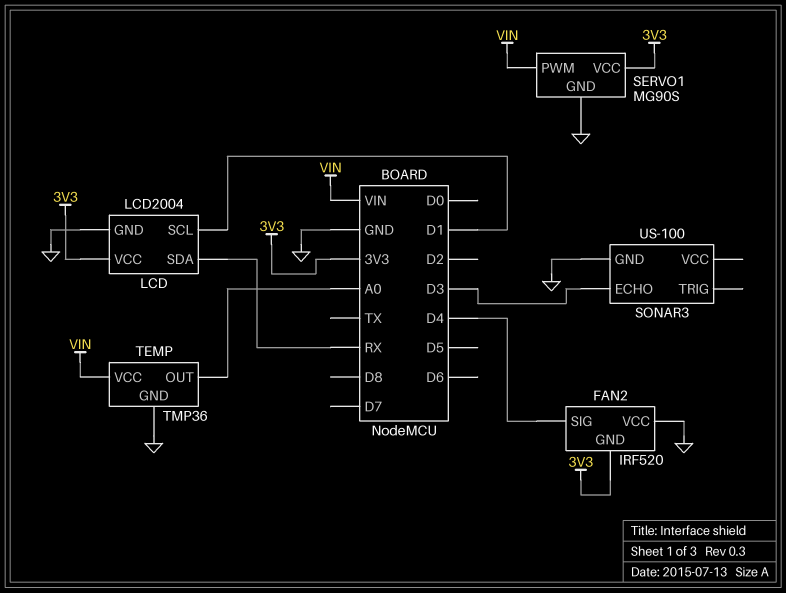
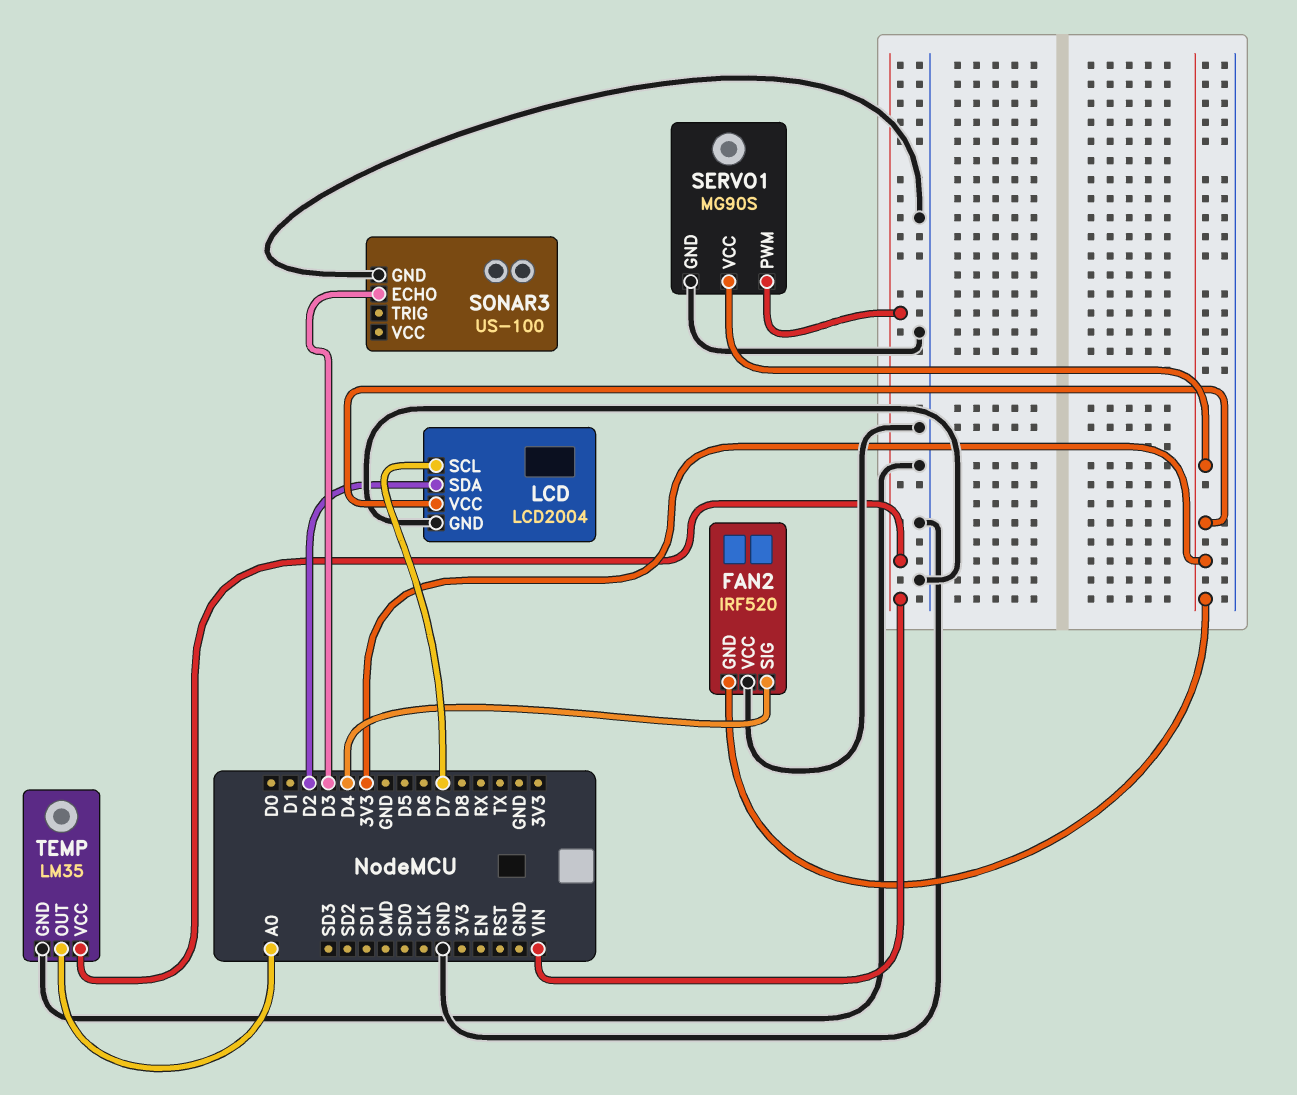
LCD pin SCL: D1 -> D7
LCD pin SDA: RX -> D2
TEMP: TMP36 -> LM35

